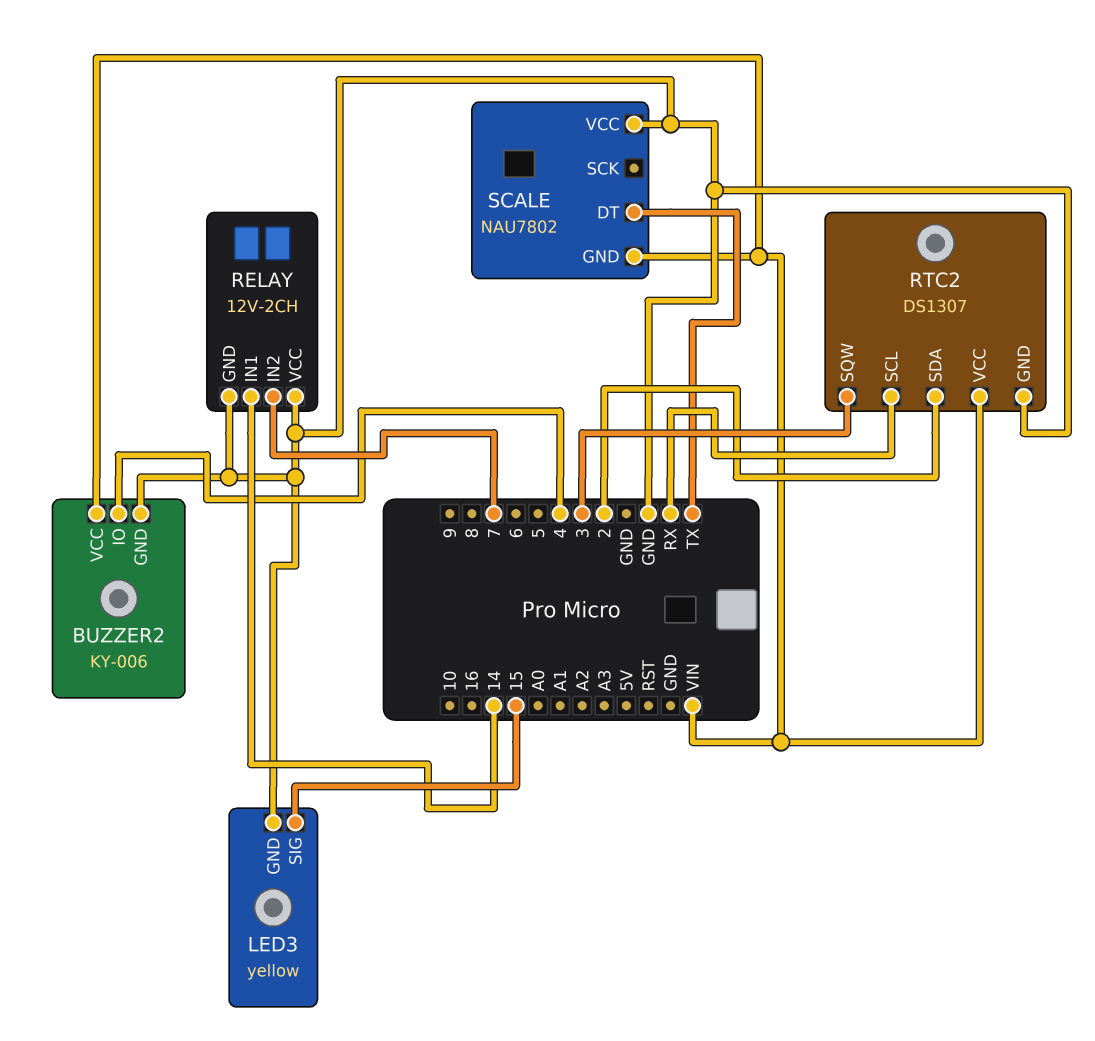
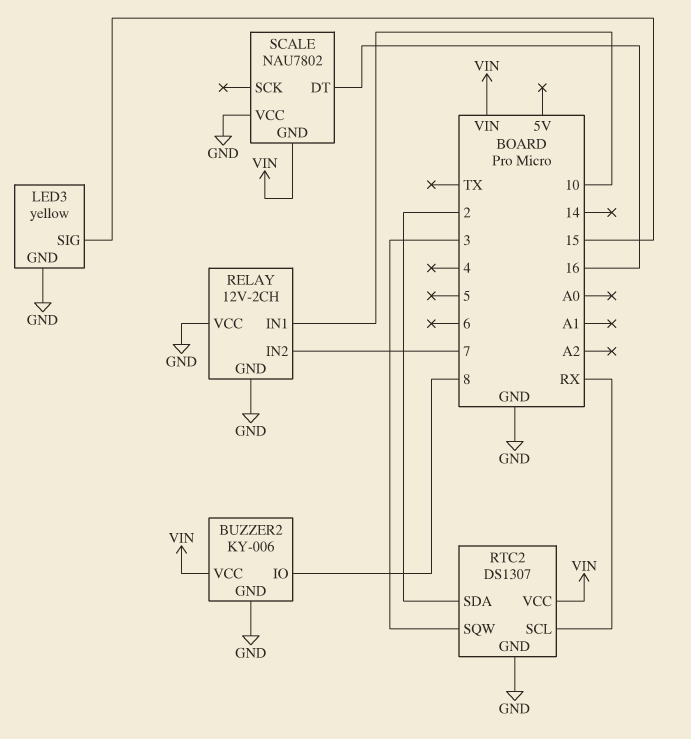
BUZZER2 pin IO: 4 -> 8
RELAY pin IN1: 14 -> 10
SCALE pin DT: TX -> 16

